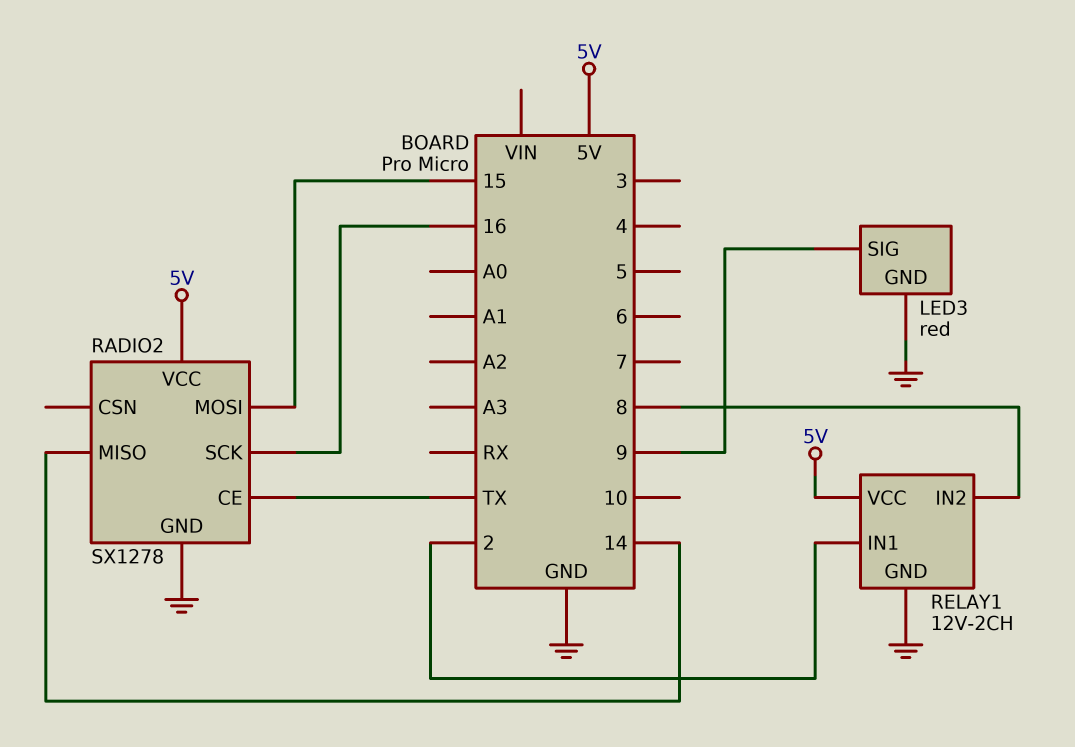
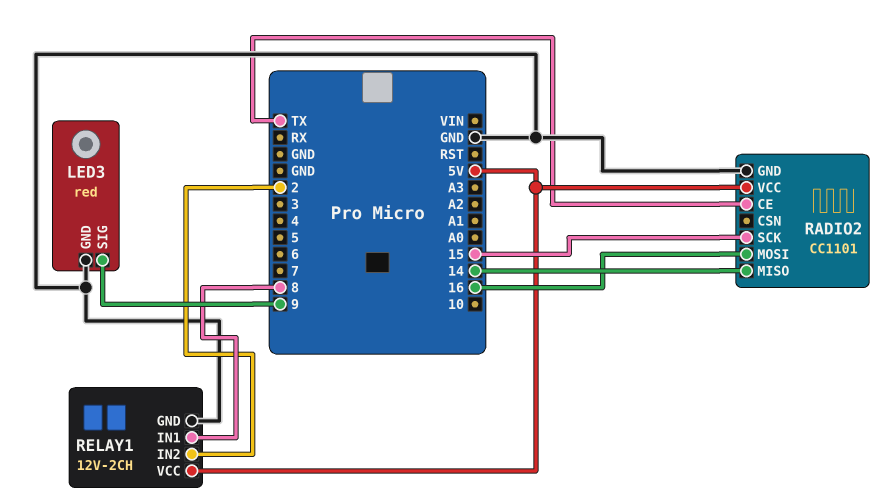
RADIO2: SX1278 -> CC1101
RADIO2 pin MOSI: 15 -> 16
RADIO2 pin SCK: 16 -> 15
RELAY1 pin IN1: 2 -> 8
RELAY1 pin IN2: 8 -> 2

